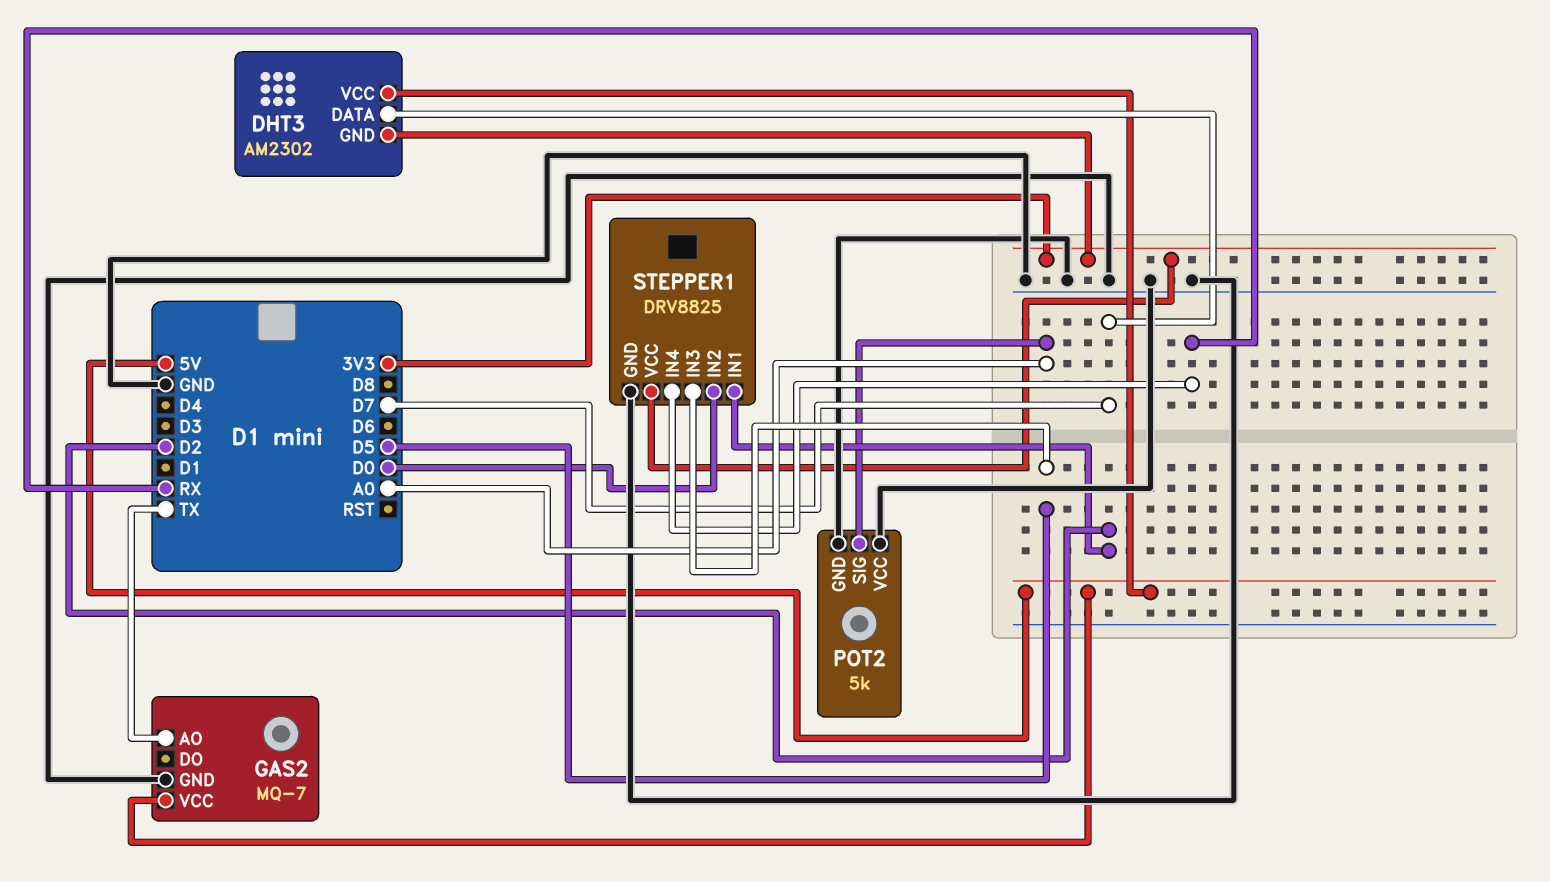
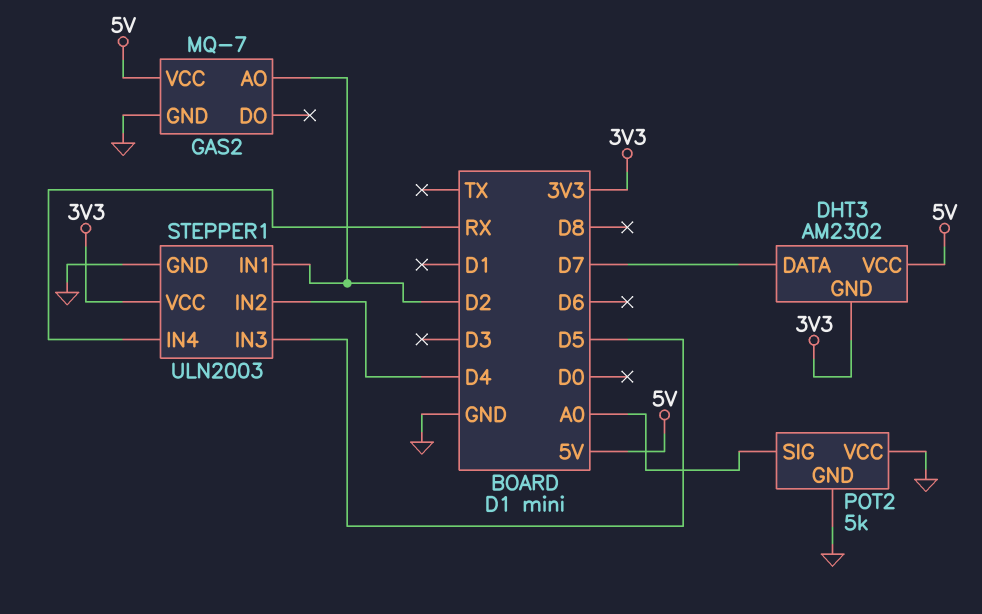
GAS2 pin AO: TX -> D2
STEPPER1: DRV8825 -> ULN2003
STEPPER1 pin IN2: D0 -> D4

